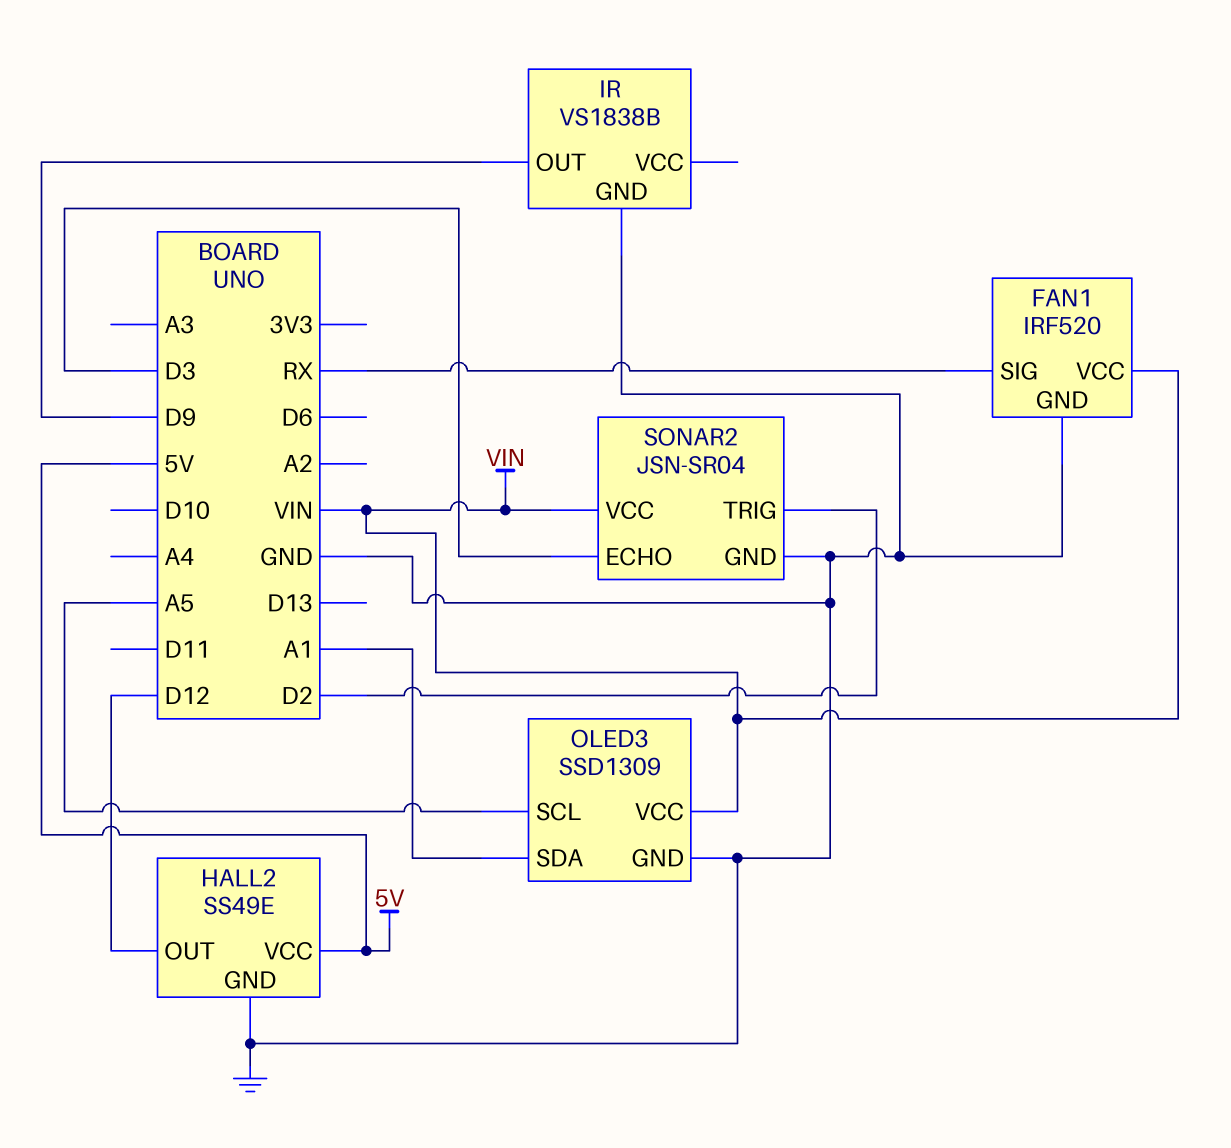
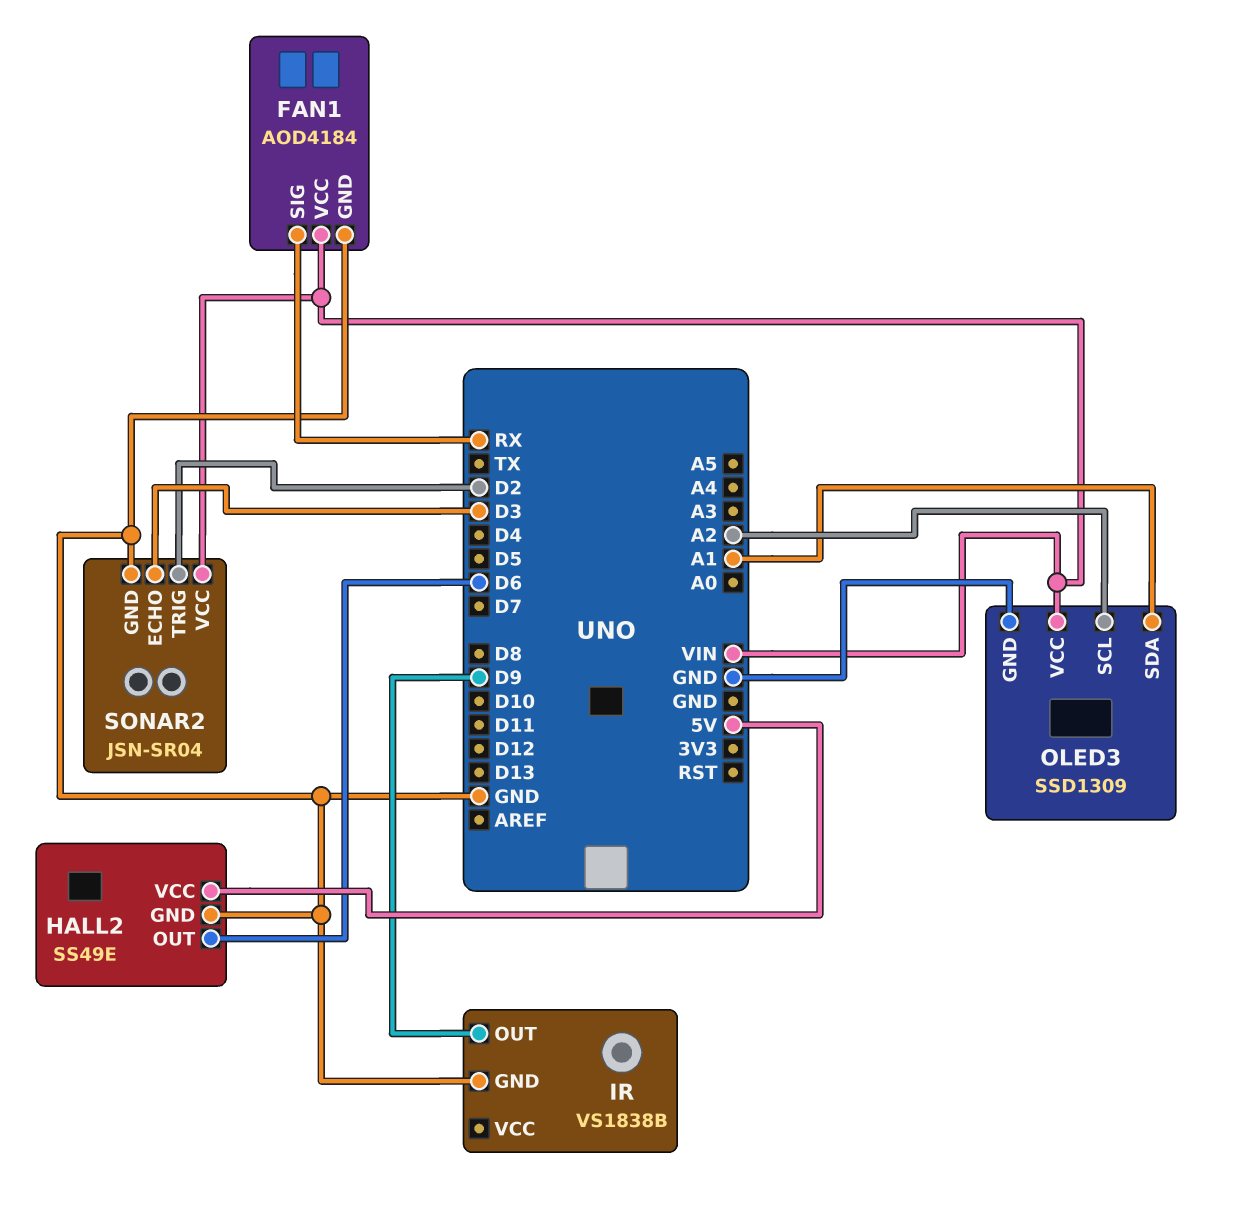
FAN1: IRF520 -> AOD4184
HALL2 pin OUT: D12 -> D6
OLED3 pin SCL: A5 -> A2

